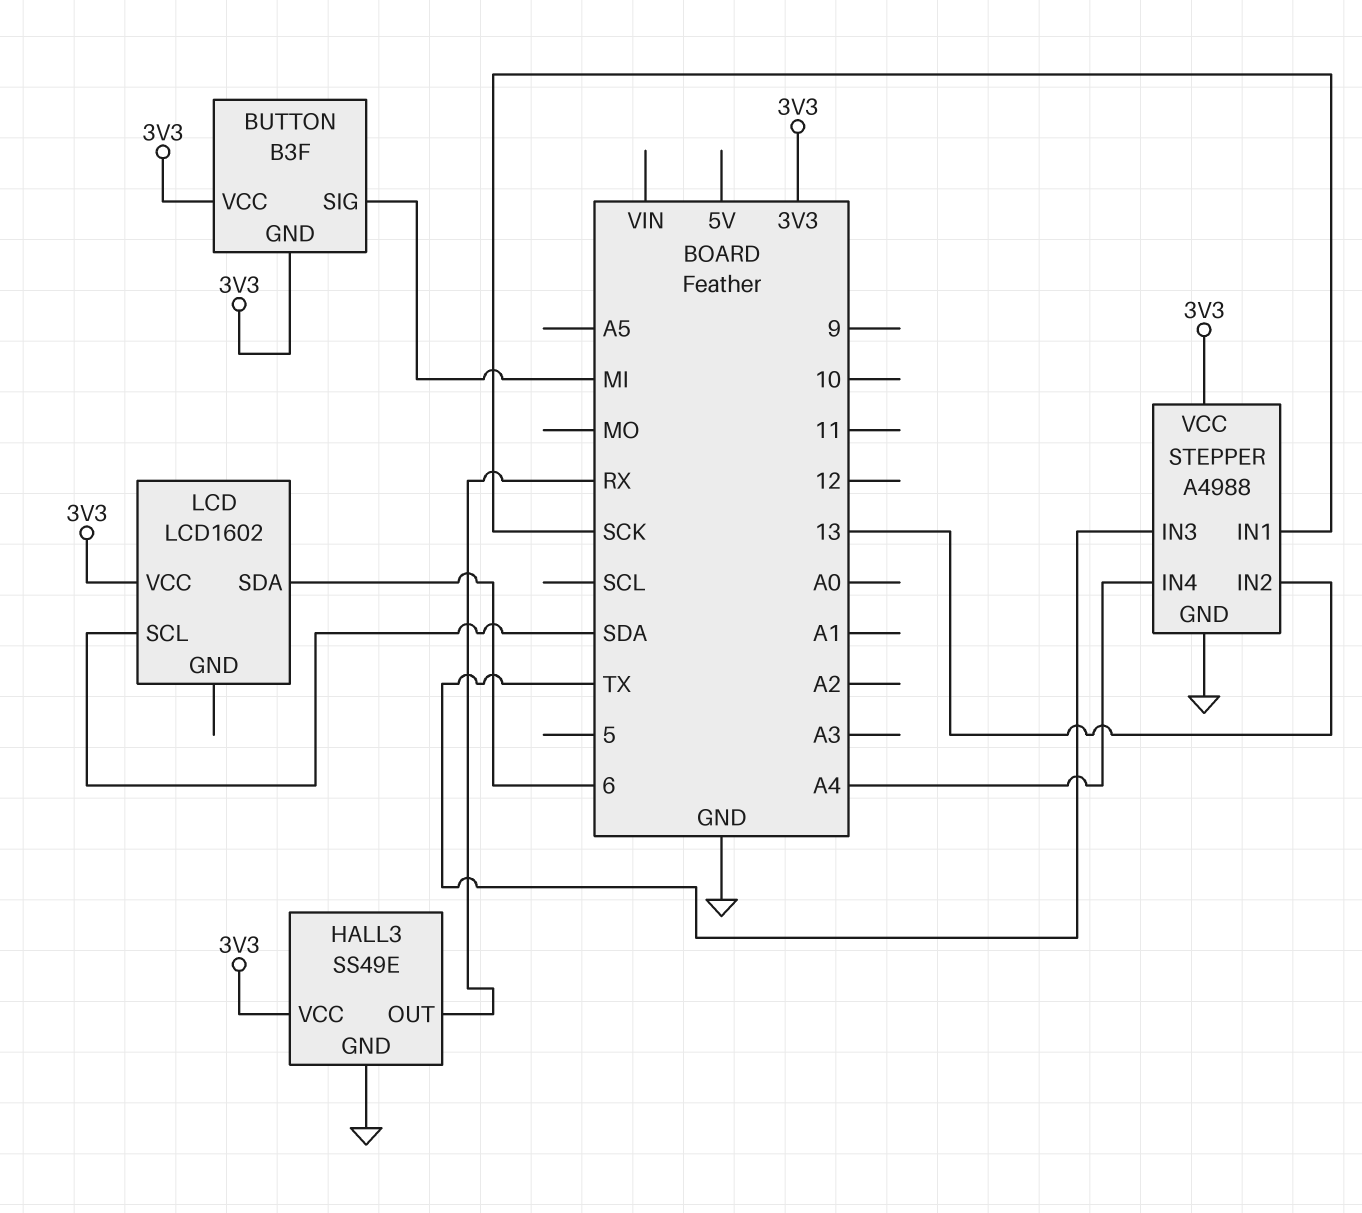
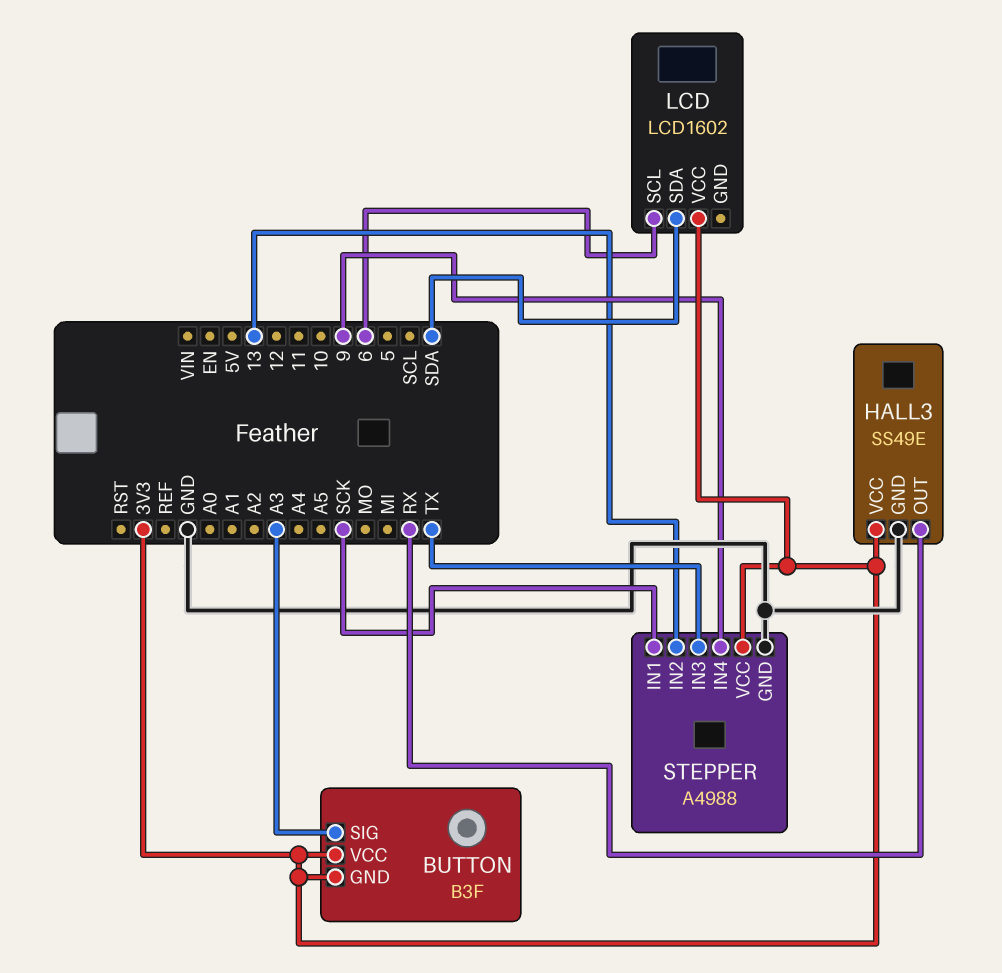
BUTTON pin SIG: MI -> A3
LCD pin SCL: SDA -> 6
LCD pin SDA: 6 -> SDA
STEPPER pin IN4: A4 -> 9

